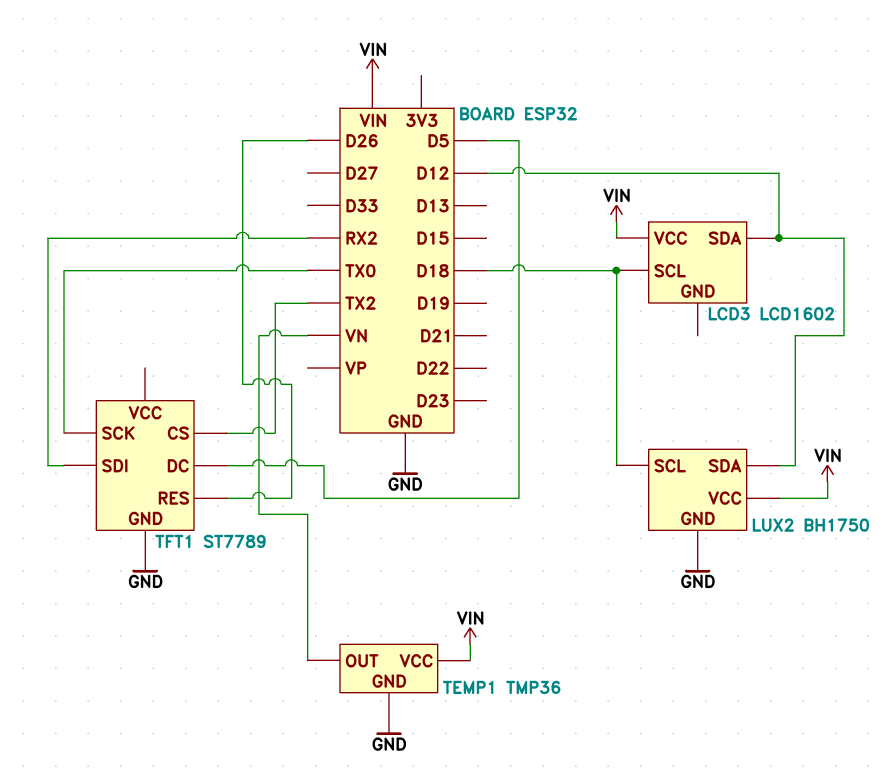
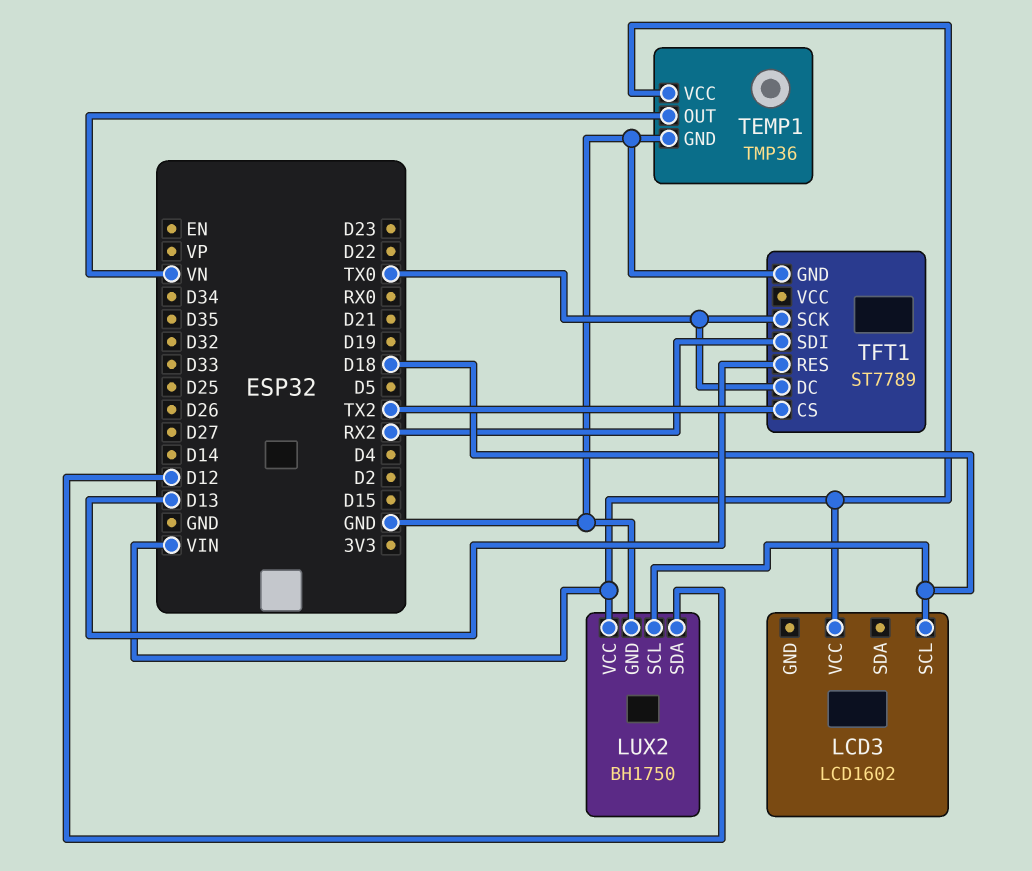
LCD3 pin SDA: D12 -> none
TFT1 pin DC: D5 -> TX0
TFT1 pin RES: D26 -> D13

